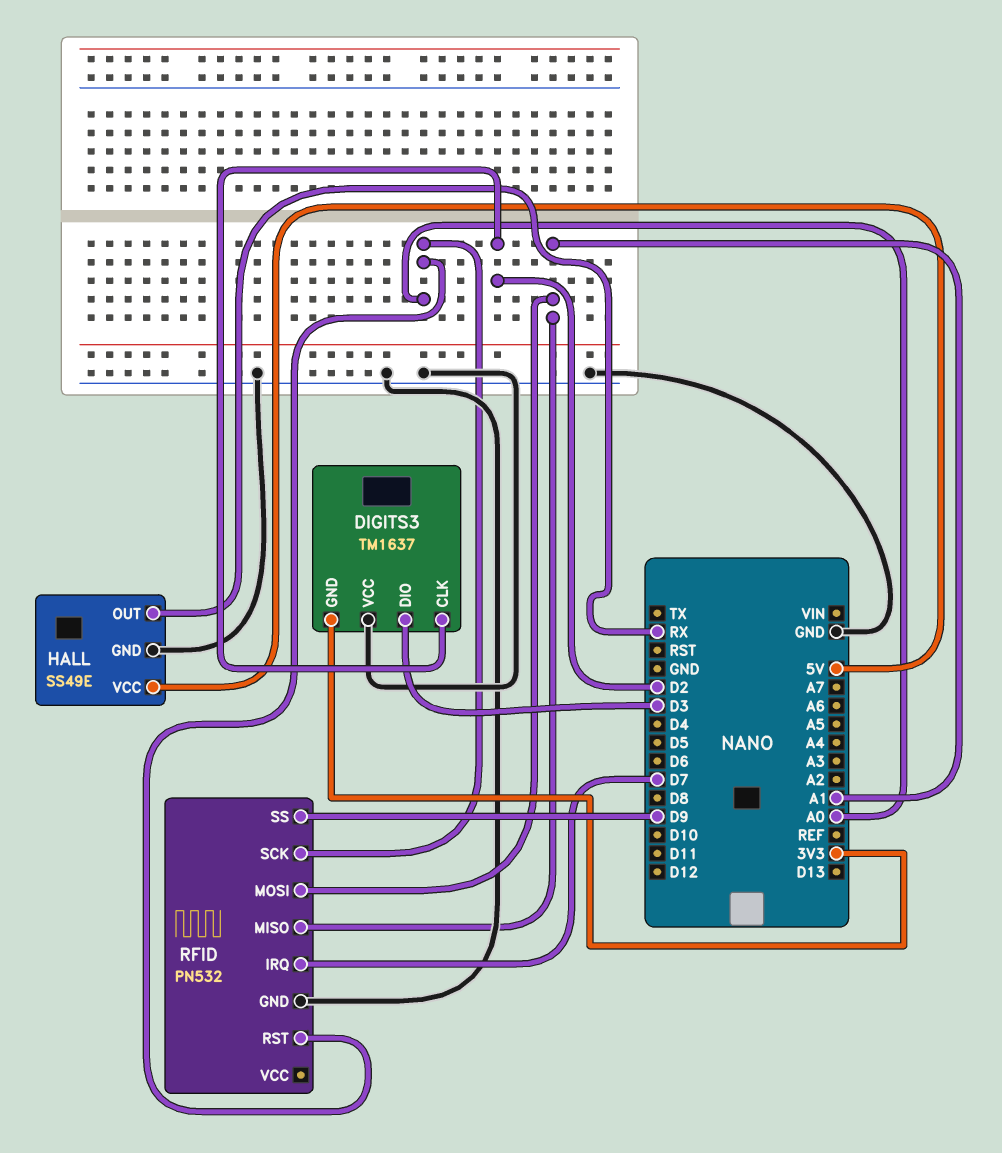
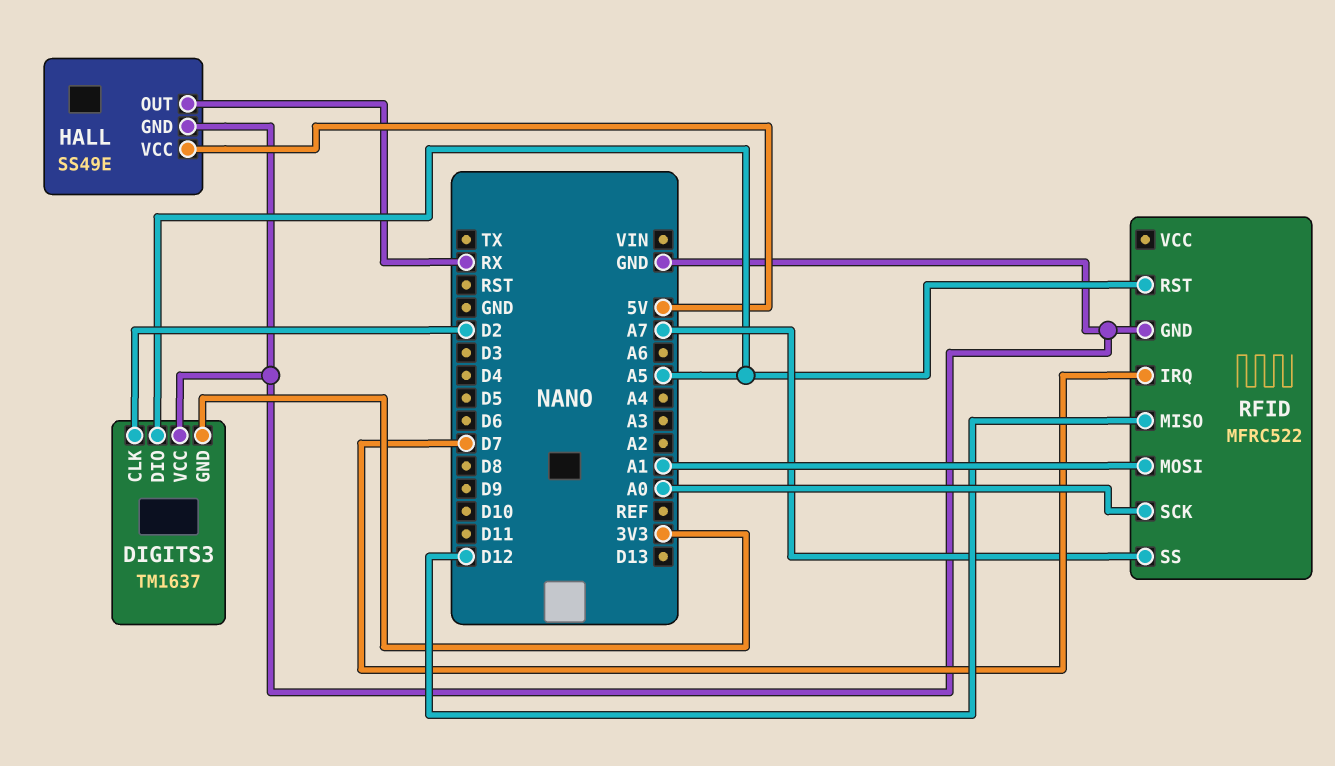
DIGITS3 pin DIO: D3 -> A5
RFID: PN532 -> MFRC522
RFID pin MISO: A1 -> D12
RFID pin RST: A0 -> A5
RFID pin SS: D9 -> A7

